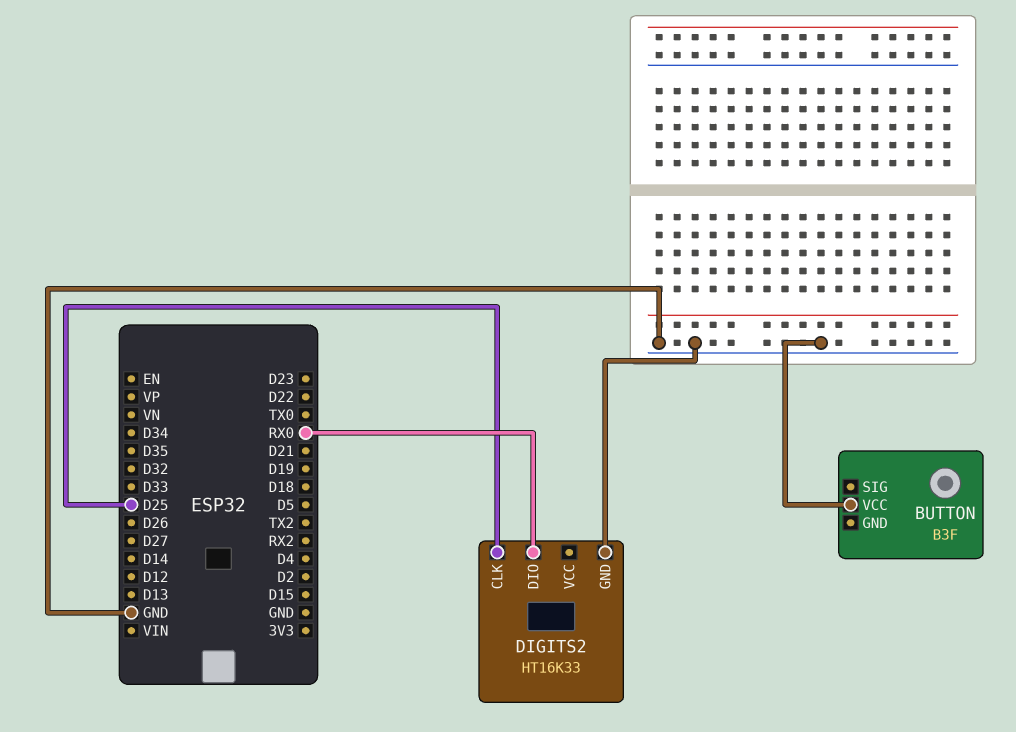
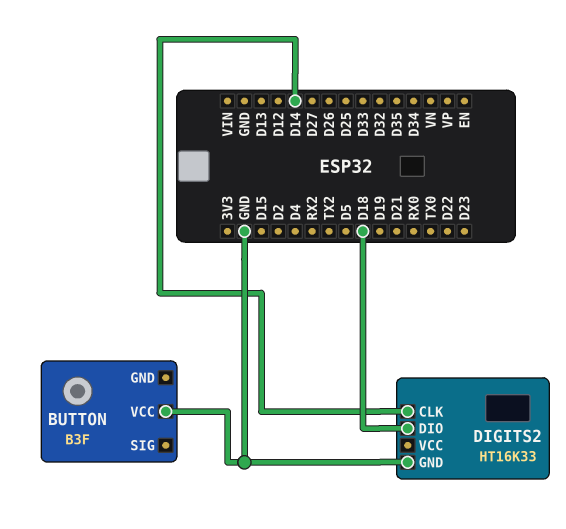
DIGITS2 pin CLK: D25 -> D14
DIGITS2 pin DIO: RX0 -> D18

